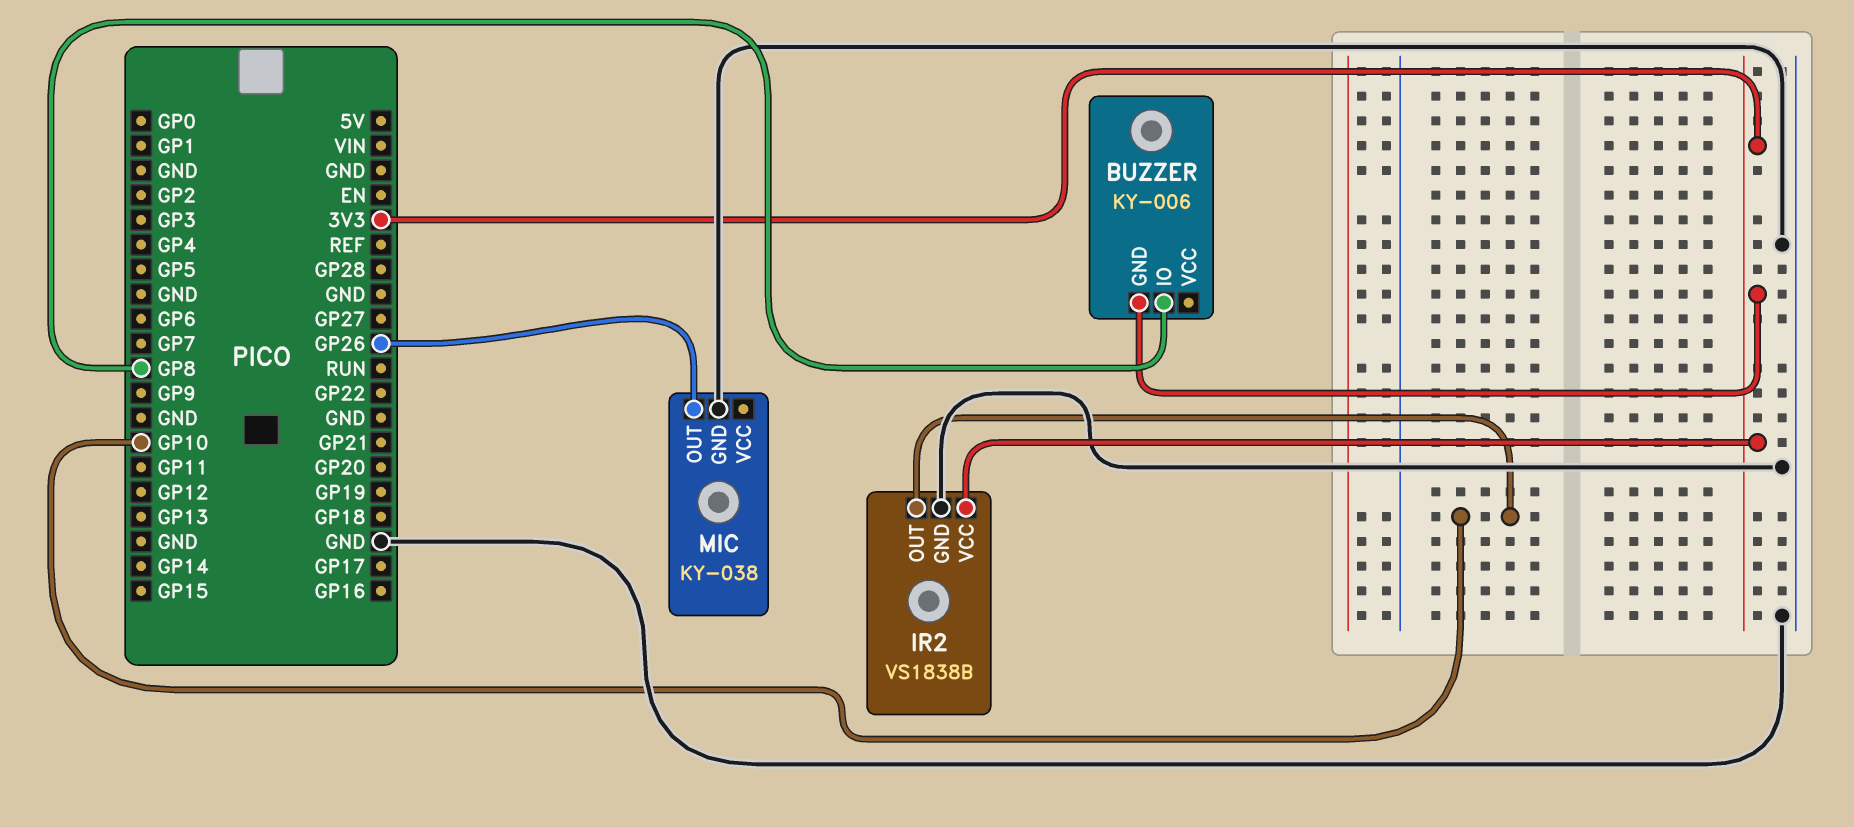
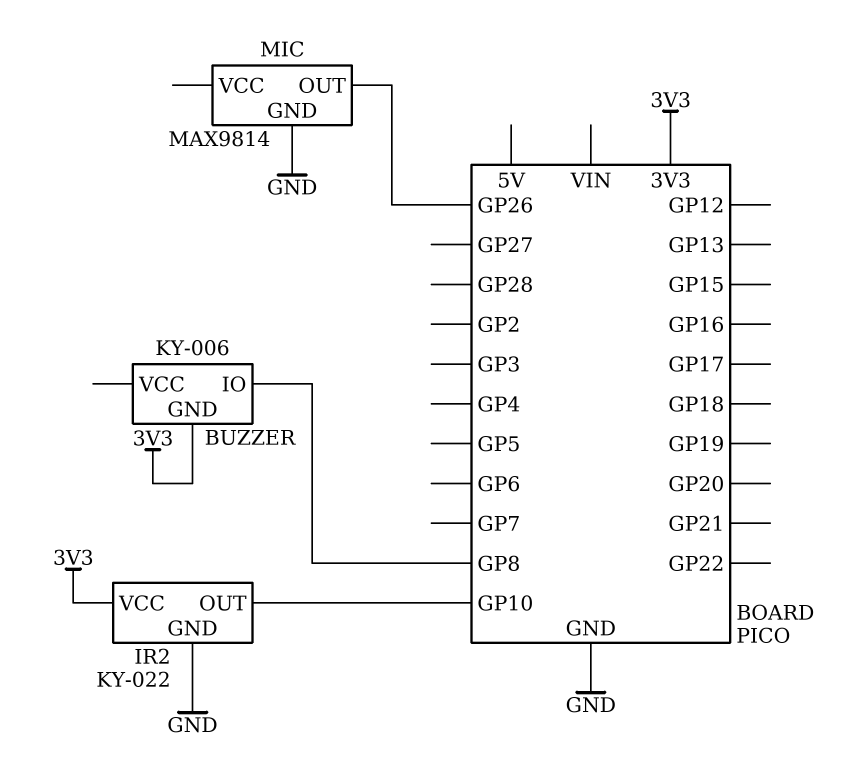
IR2: VS1838B -> KY-022
MIC: KY-038 -> MAX9814

